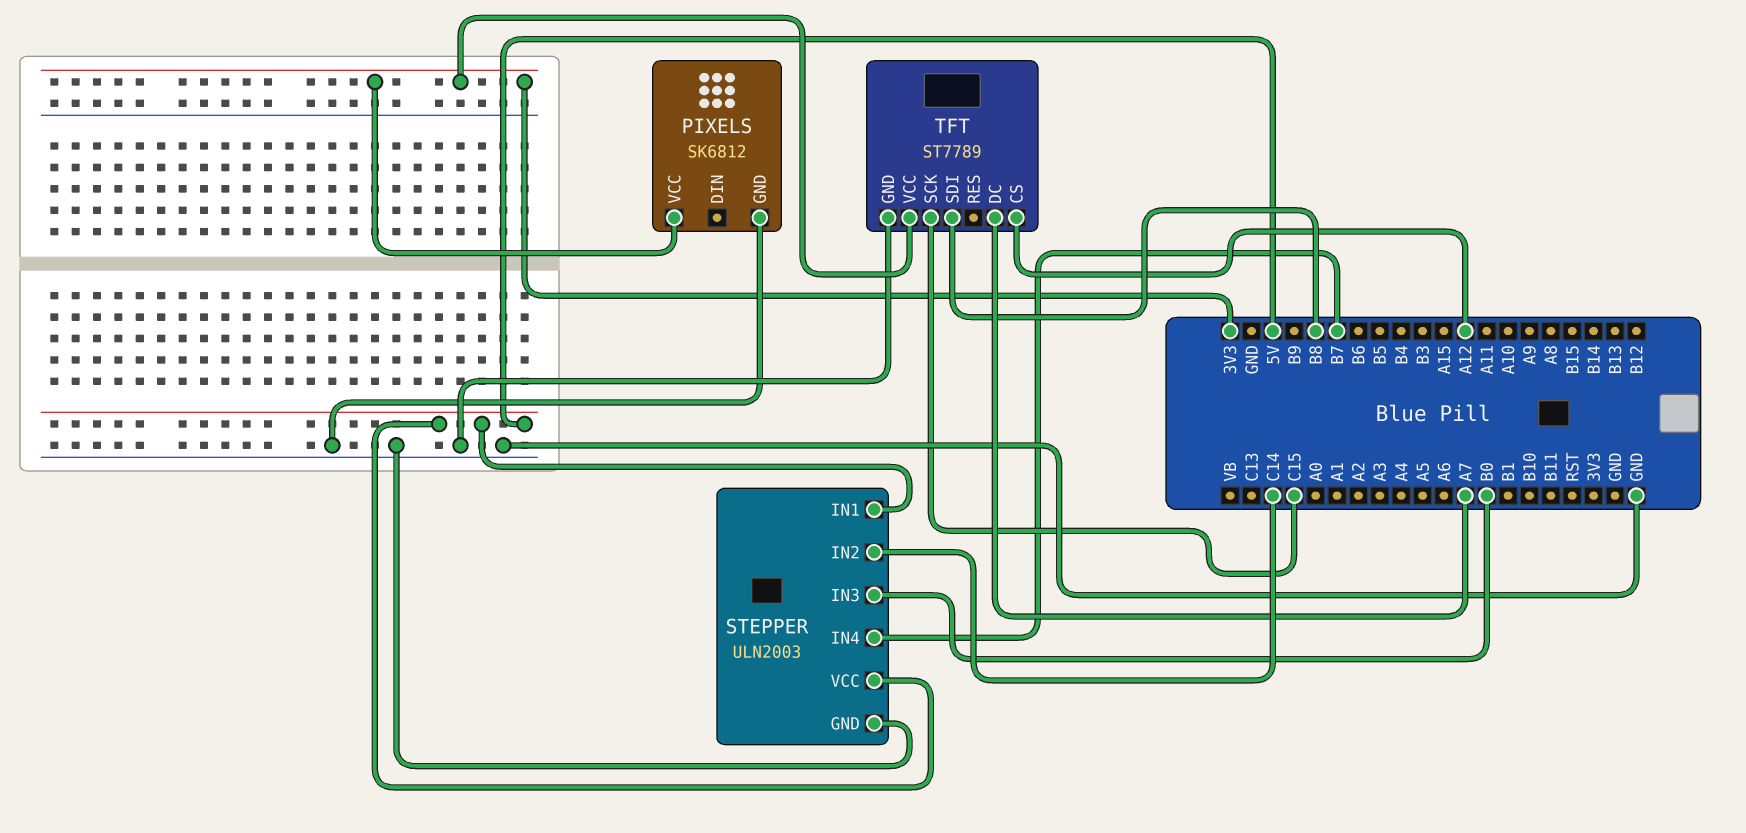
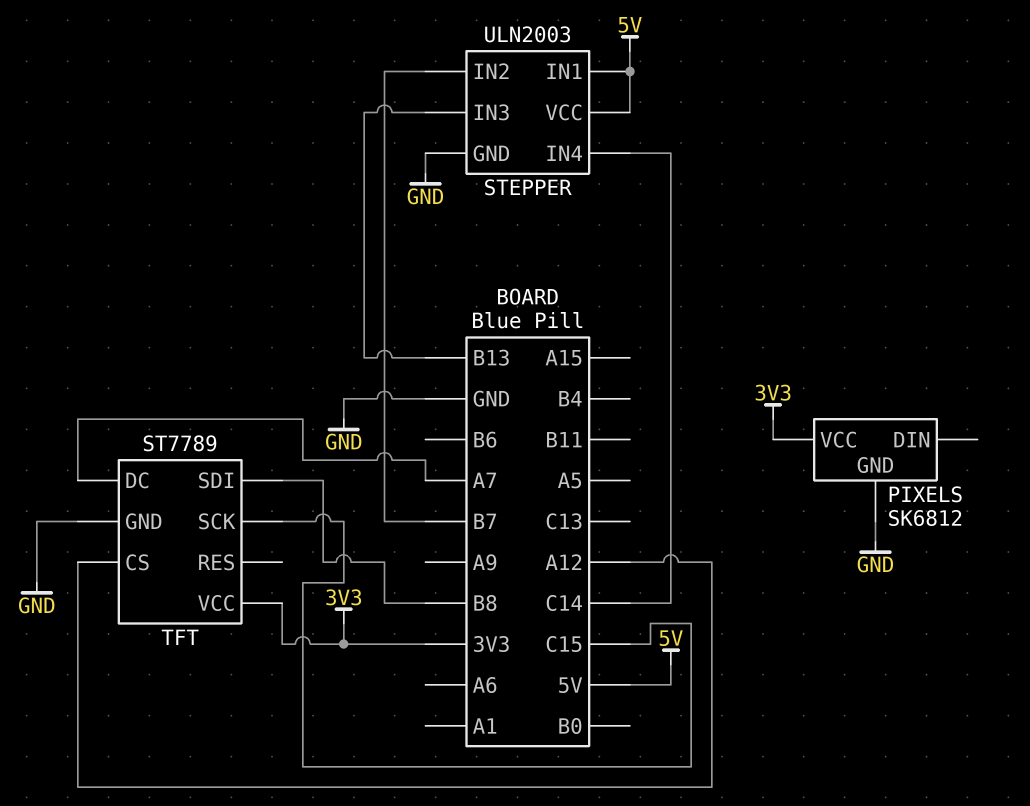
STEPPER pin IN2: C14 -> B7
STEPPER pin IN3: B0 -> B13
STEPPER pin IN4: B7 -> C14

